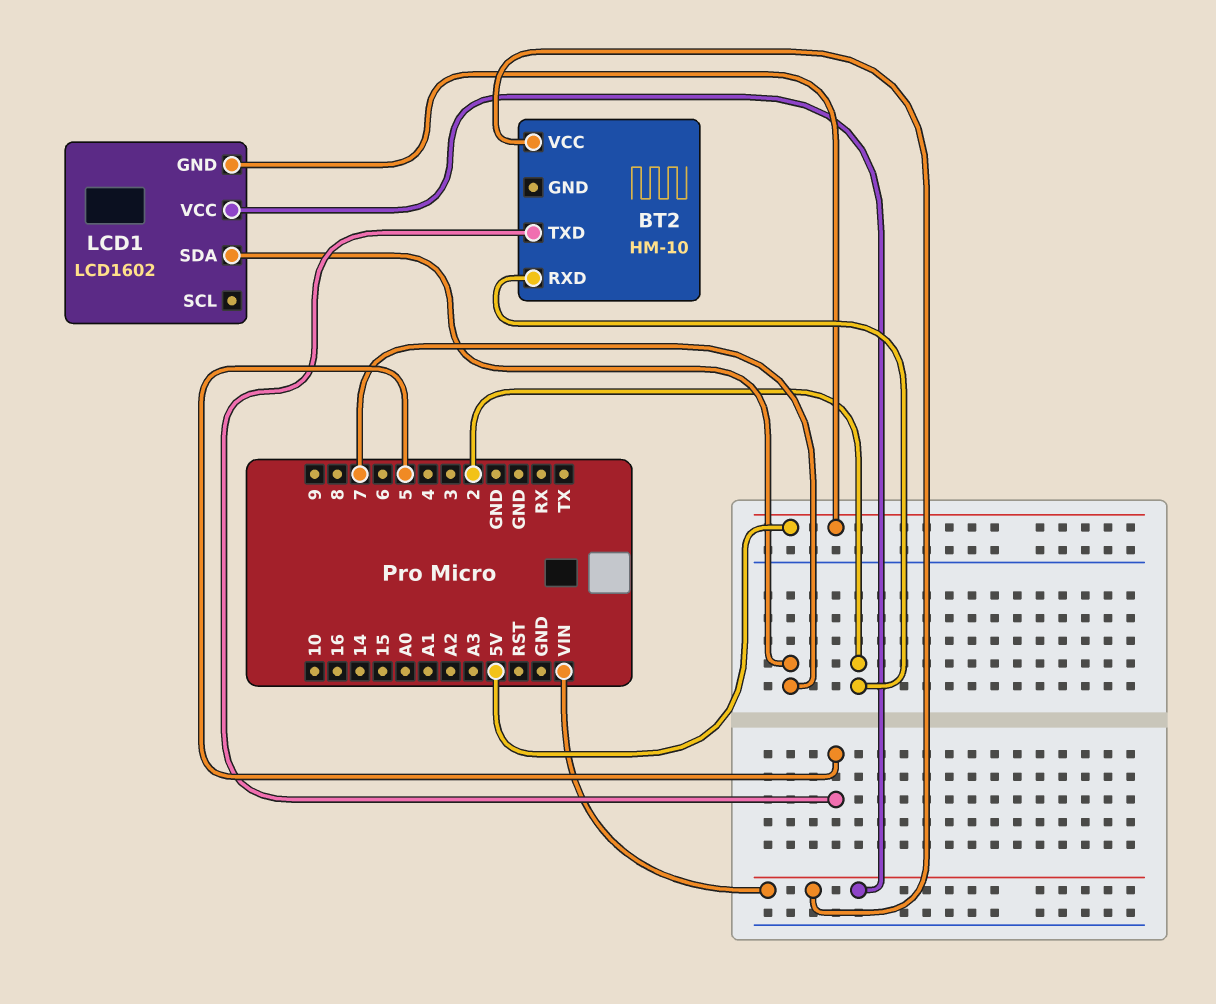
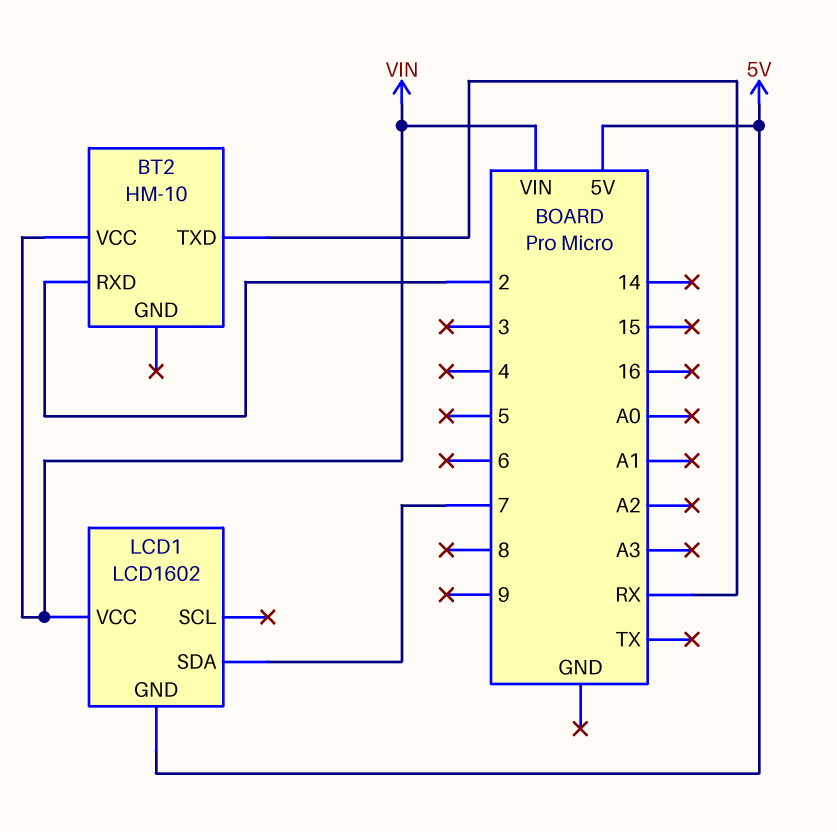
BT2 pin TXD: 5 -> RX

